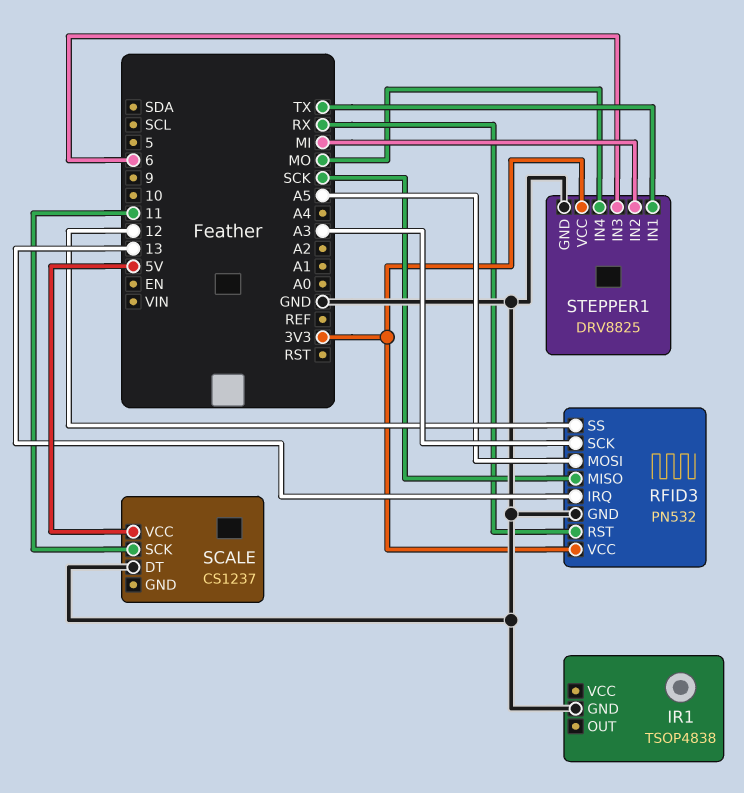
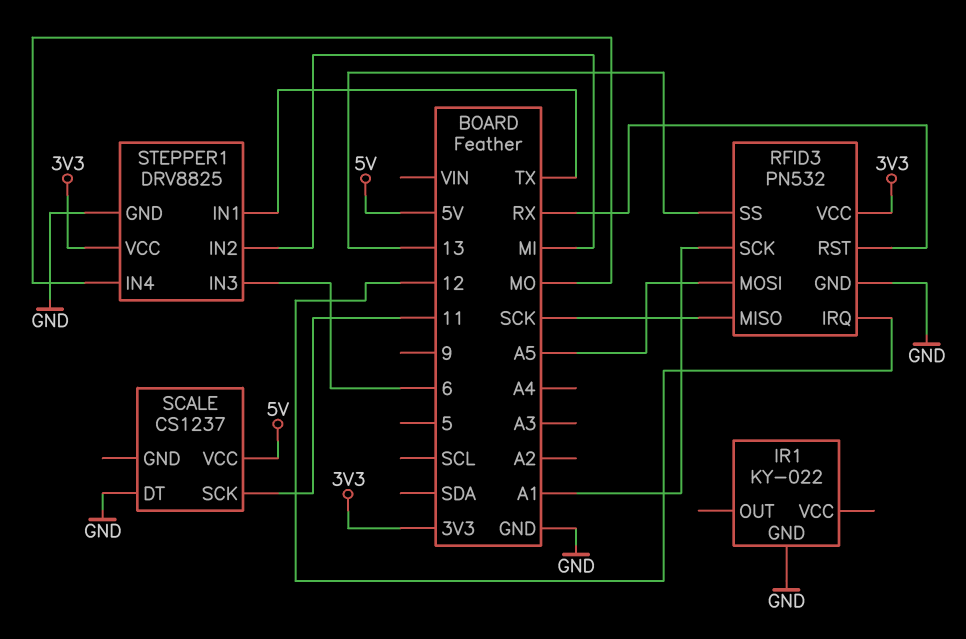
IR1: TSOP4838 -> KY-022
RFID3 pin IRQ: 13 -> 12
RFID3 pin SCK: A3 -> A1
RFID3 pin SS: 12 -> 13

